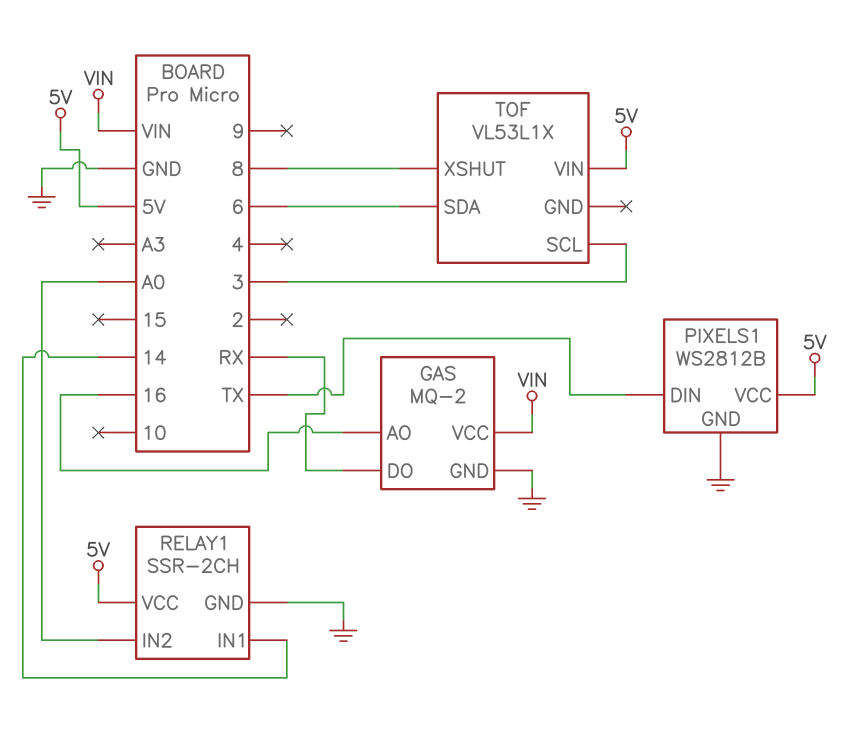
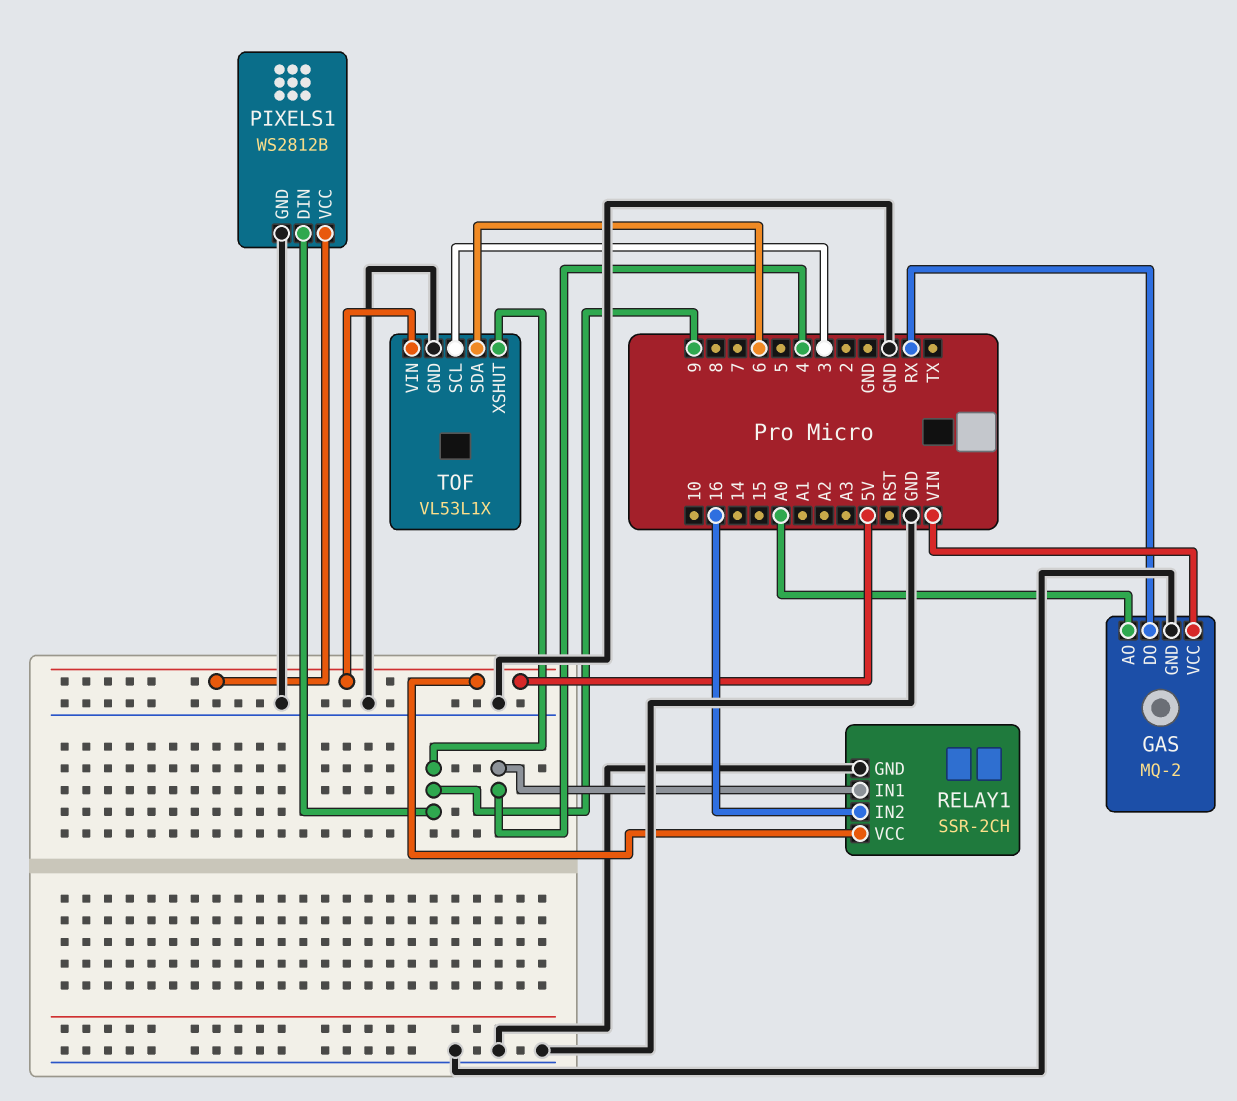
GAS pin AO: 16 -> A0
PIXELS1 pin DIN: TX -> 9
RELAY1 pin IN1: 14 -> 4
RELAY1 pin IN2: A0 -> 16
TOF pin GND: none -> GND
TOF pin XSHUT: 8 -> 9

